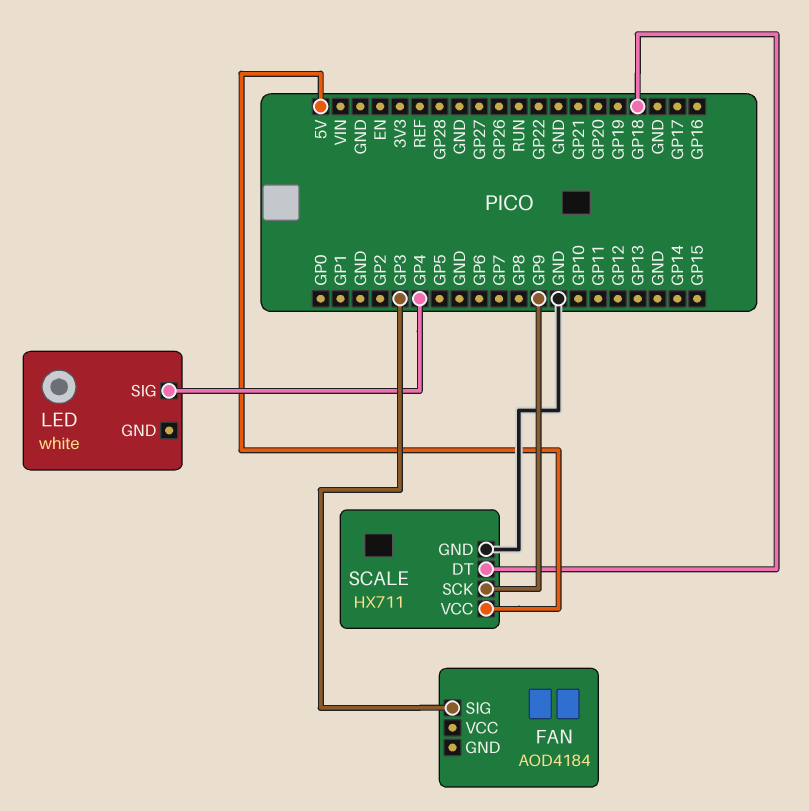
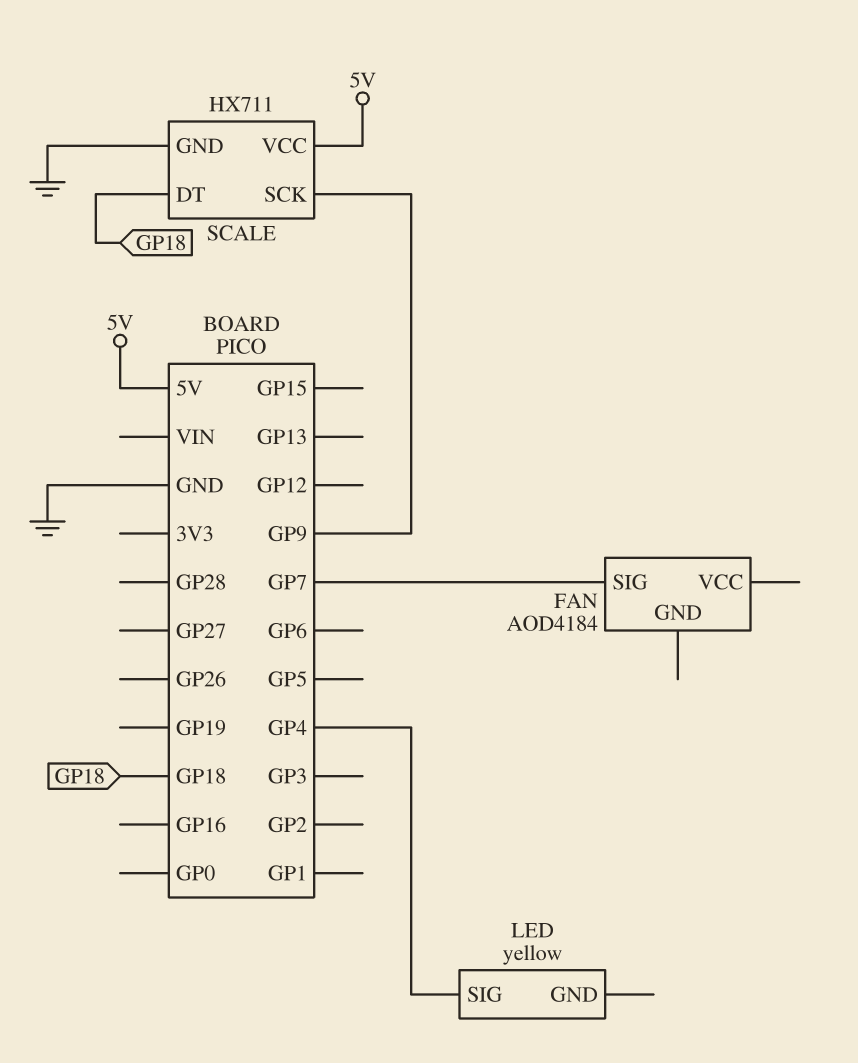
FAN pin SIG: GP3 -> GP7
LED: white -> yellow

